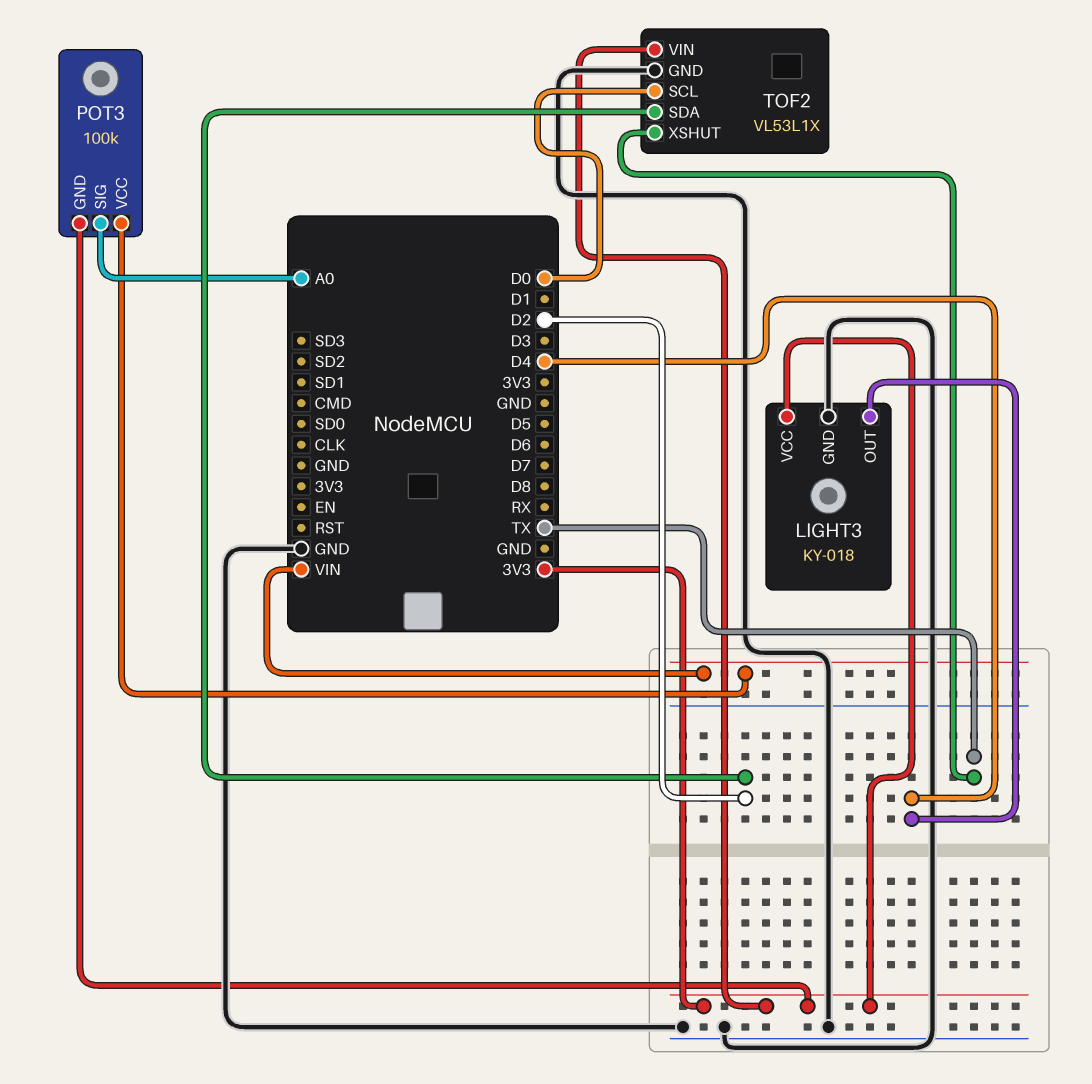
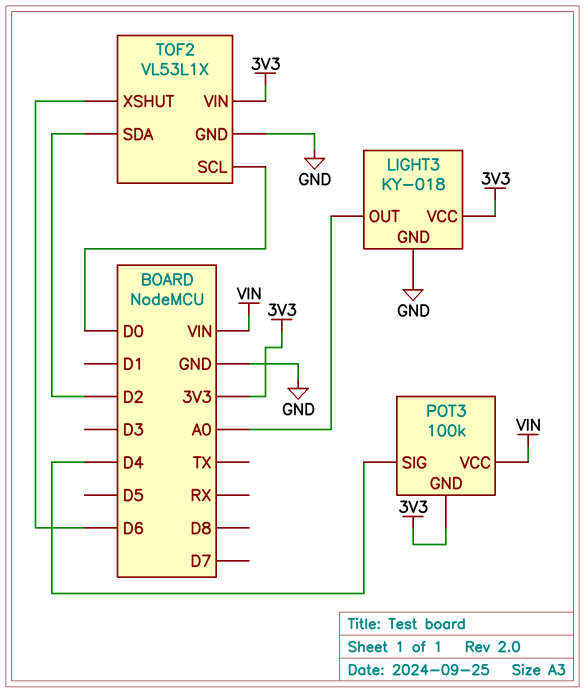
LIGHT3 pin OUT: D4 -> A0
POT3 pin SIG: A0 -> D4
TOF2 pin XSHUT: TX -> D6

